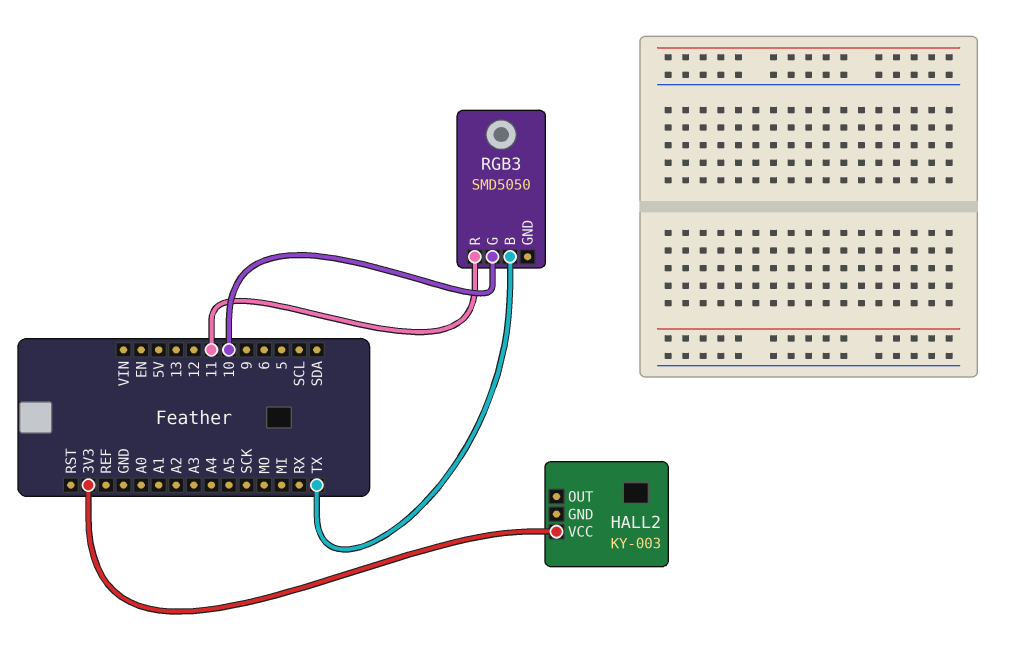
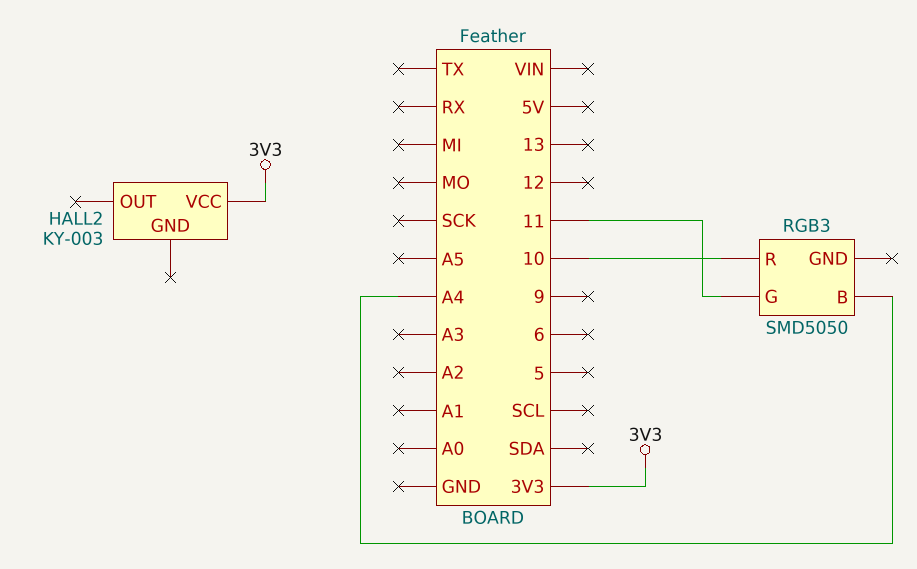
RGB3 pin B: TX -> A4
RGB3 pin G: 10 -> 11
RGB3 pin R: 11 -> 10

